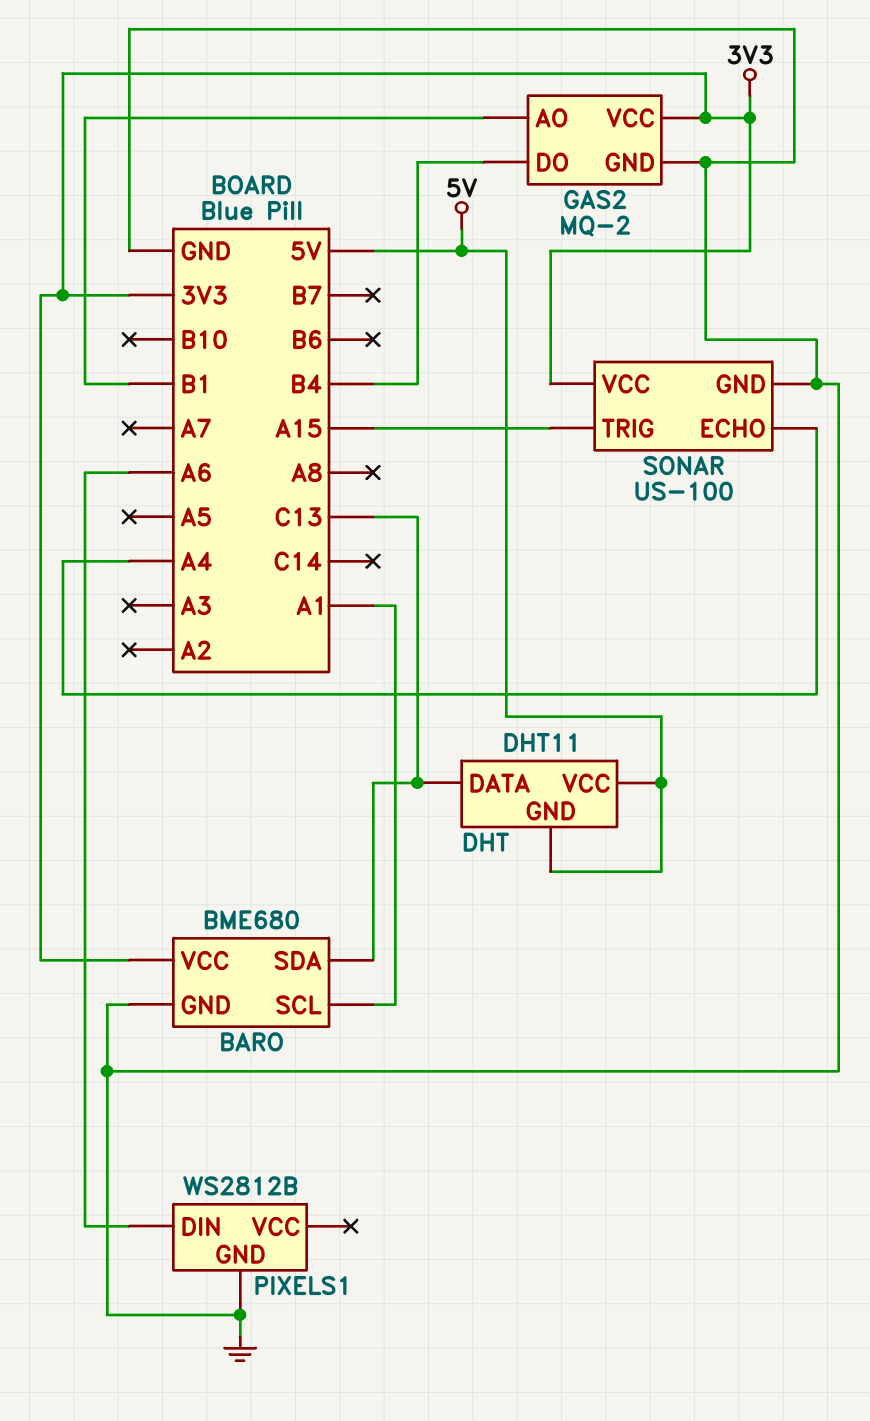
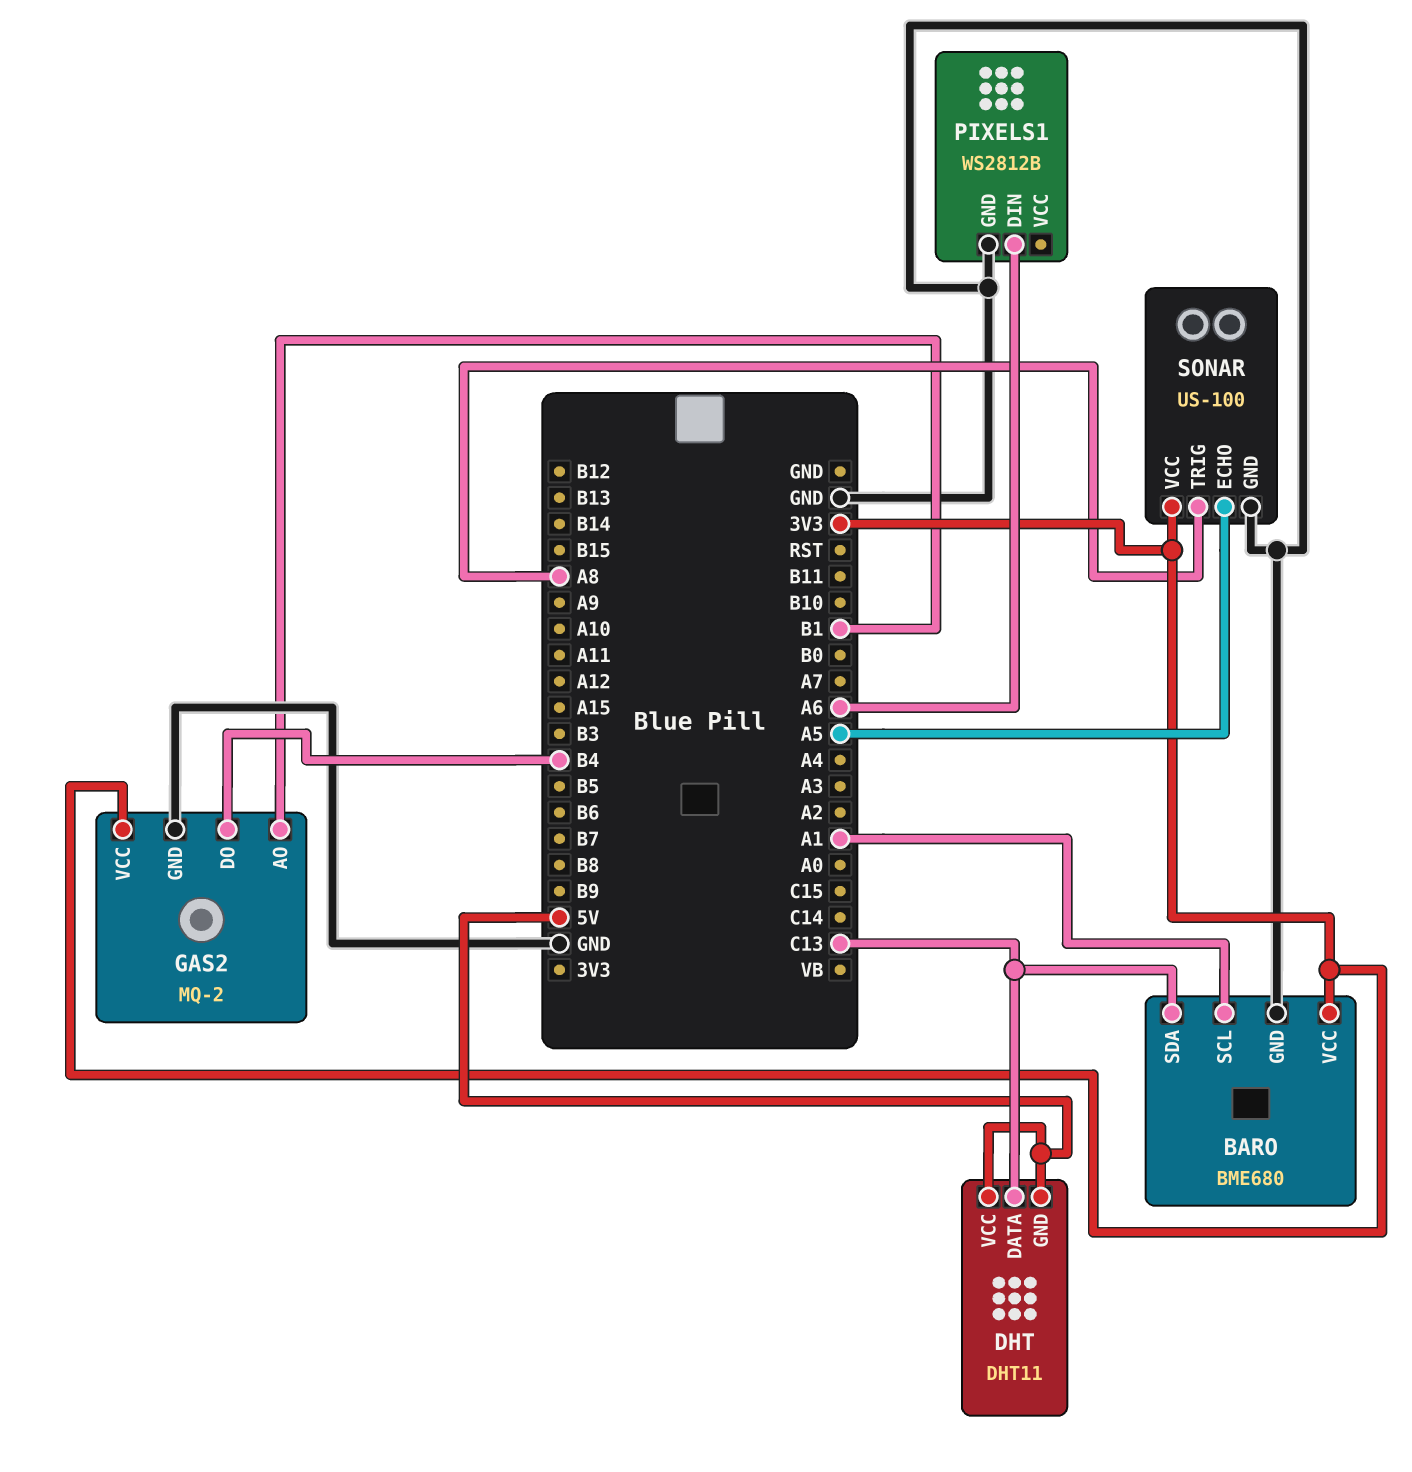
SONAR pin ECHO: A4 -> A5
SONAR pin TRIG: A15 -> A8

